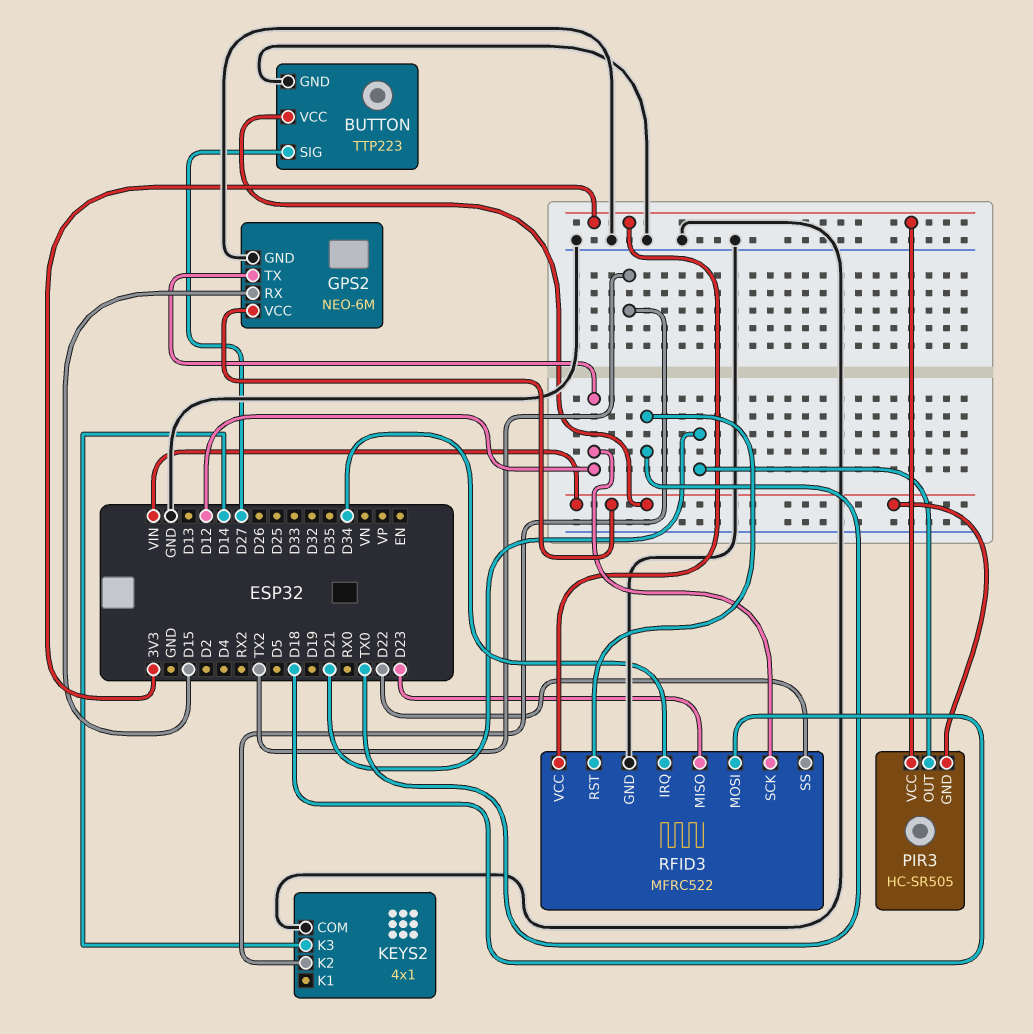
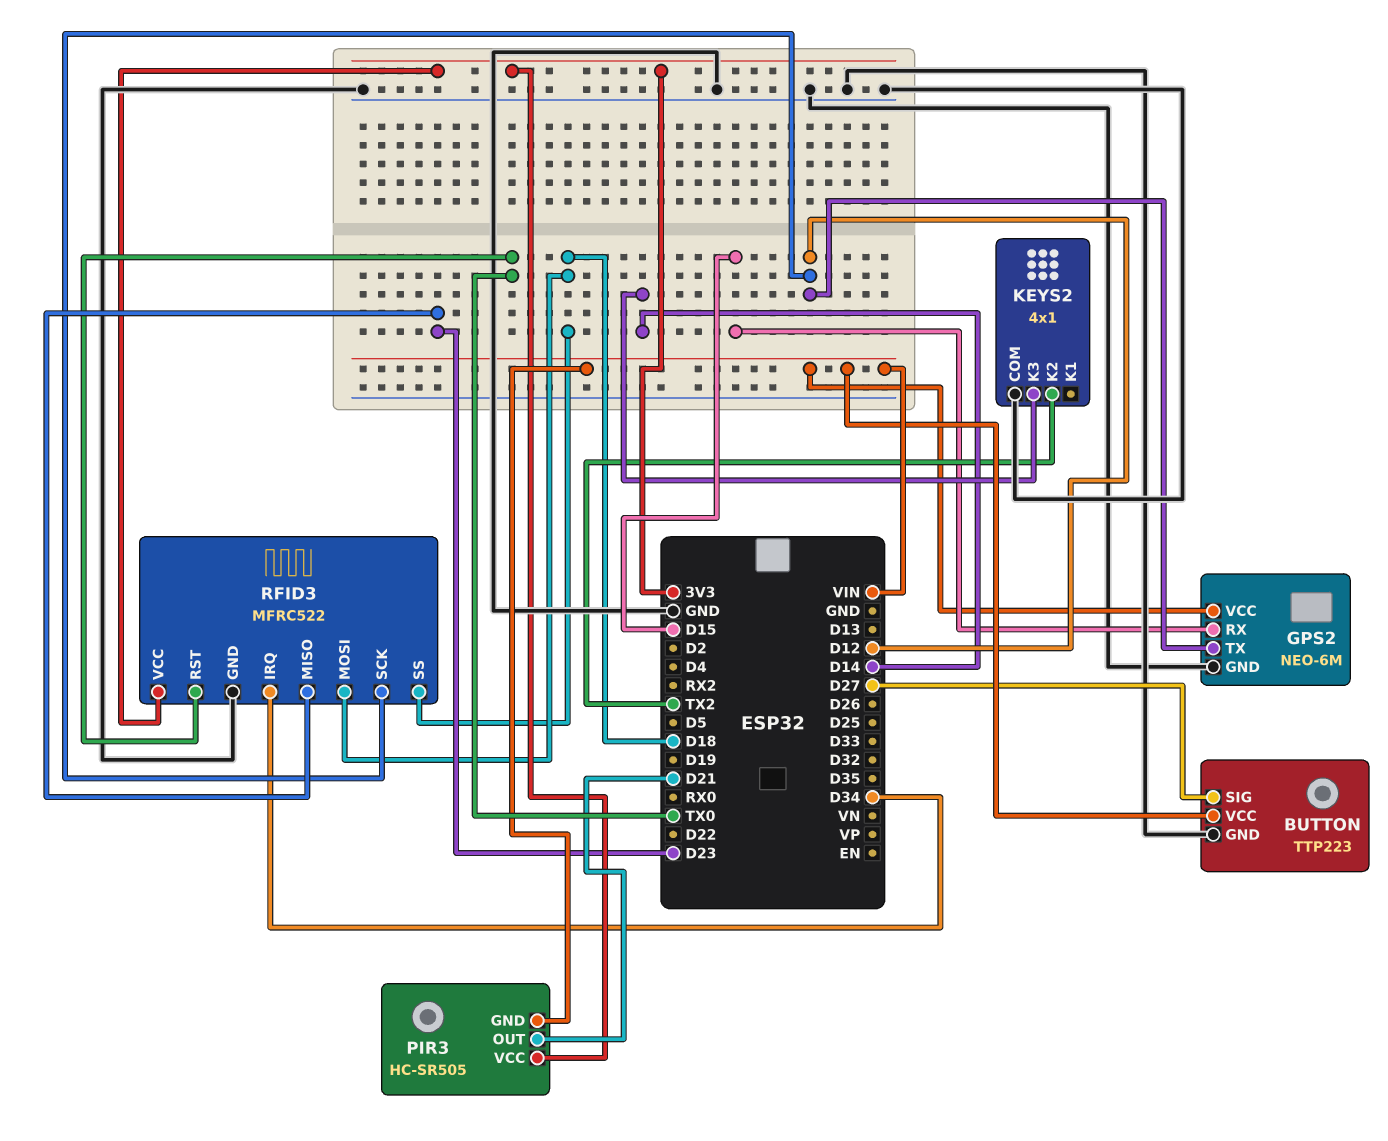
RFID3 pin SS: D22 -> D18

